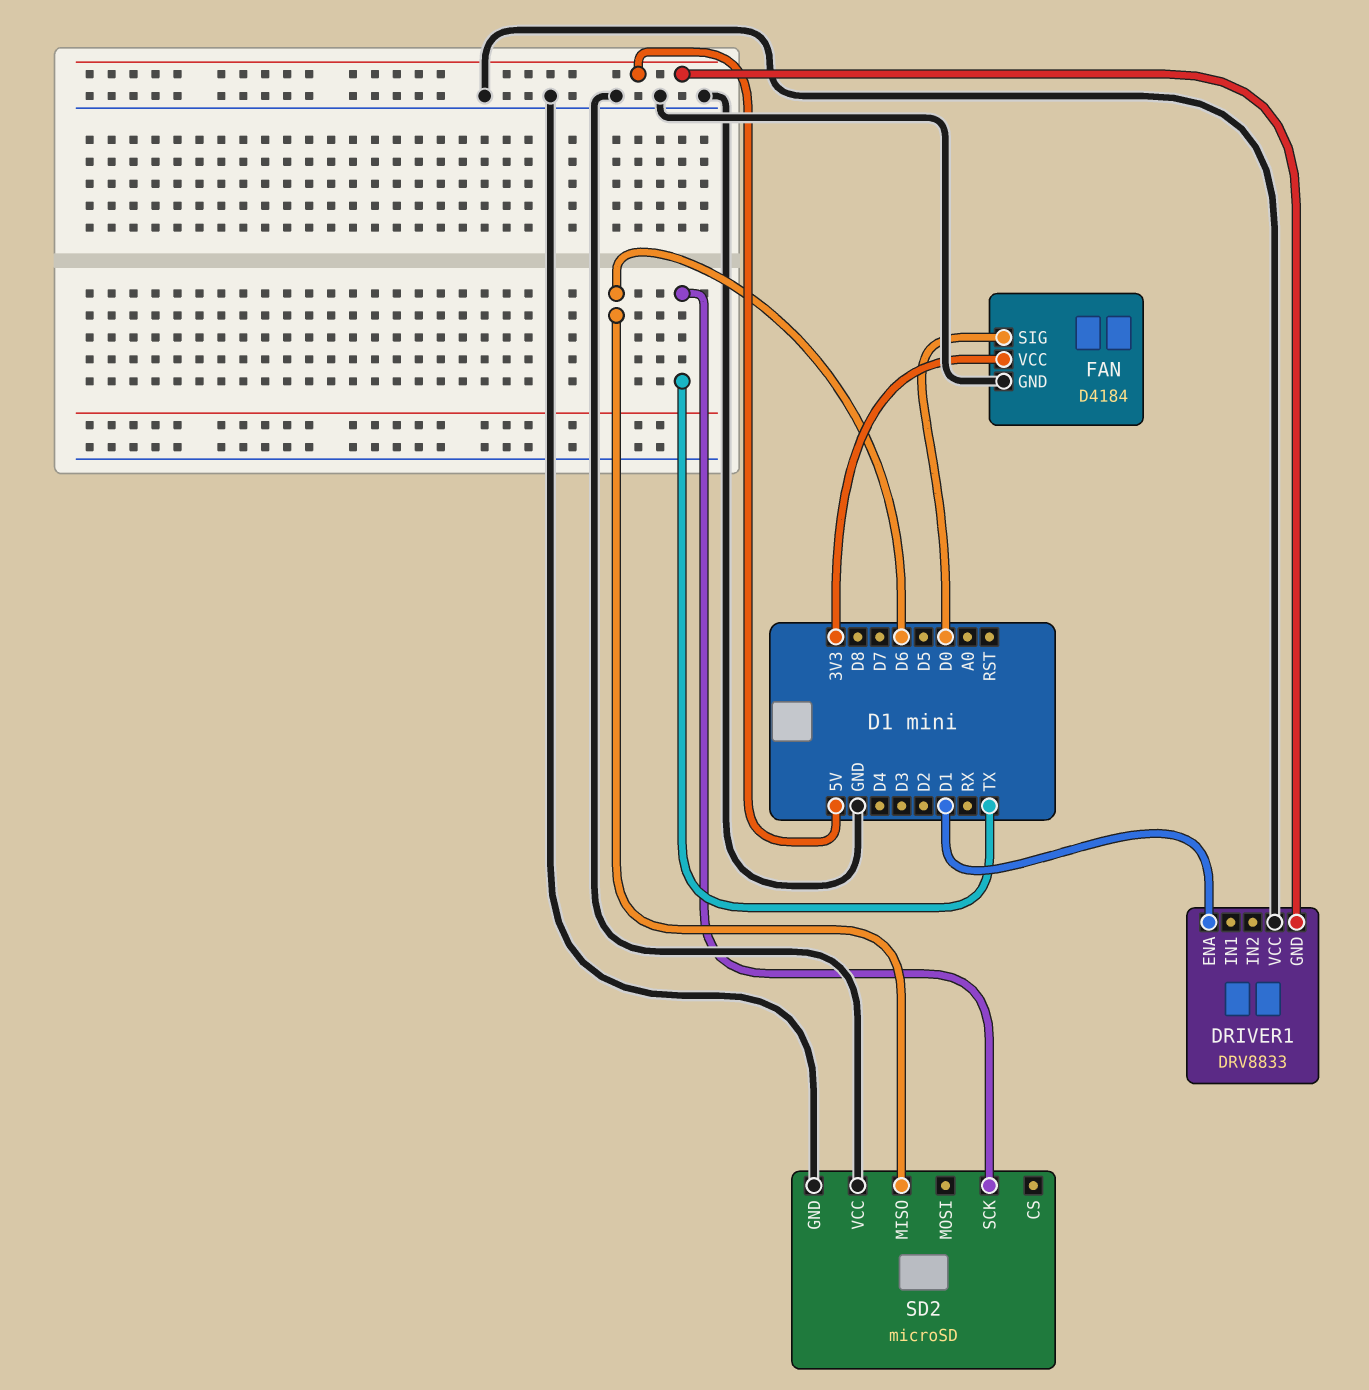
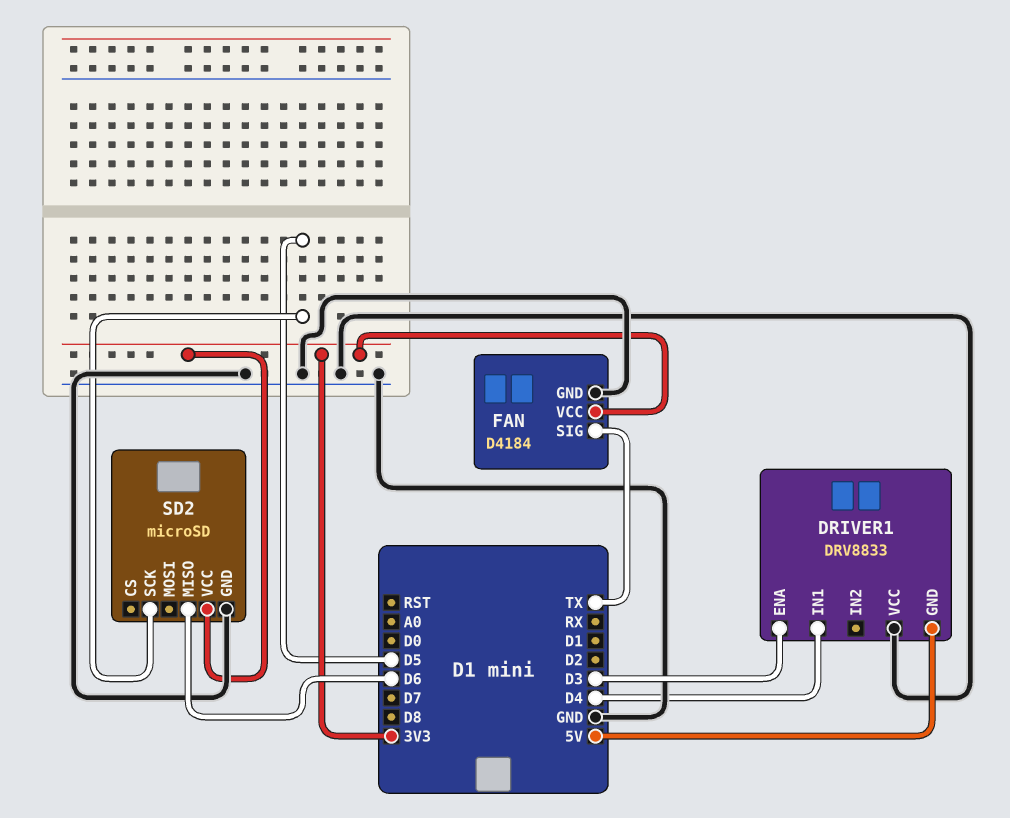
DRIVER1 pin ENA: D1 -> D3
DRIVER1 pin IN1: none -> D4
FAN pin SIG: D0 -> TX
SD2 pin SCK: TX -> D5
SD2 pin VCC: GND -> 3V3

